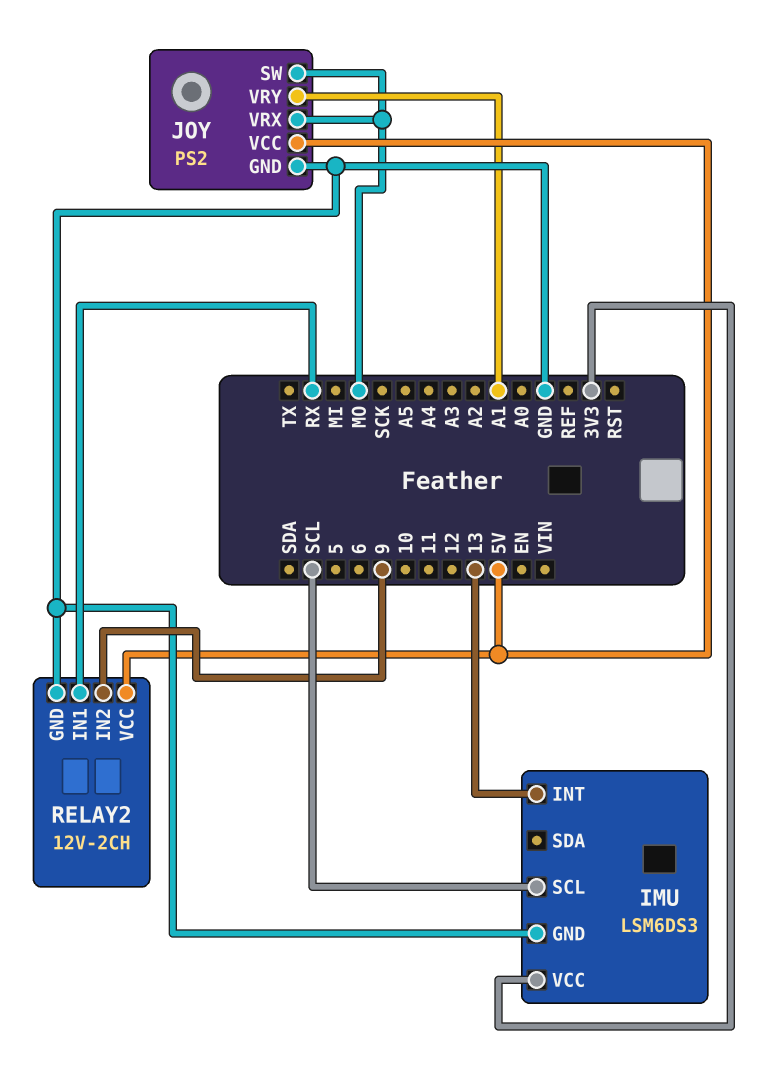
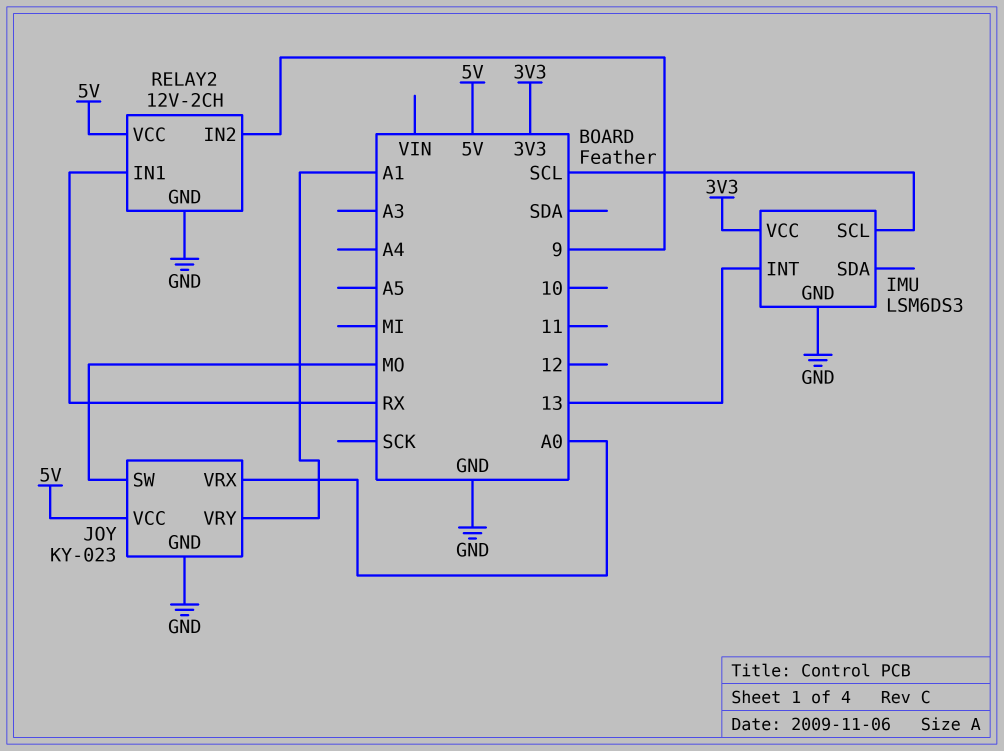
JOY: PS2 -> KY-023
JOY pin VRX: MO -> A0

